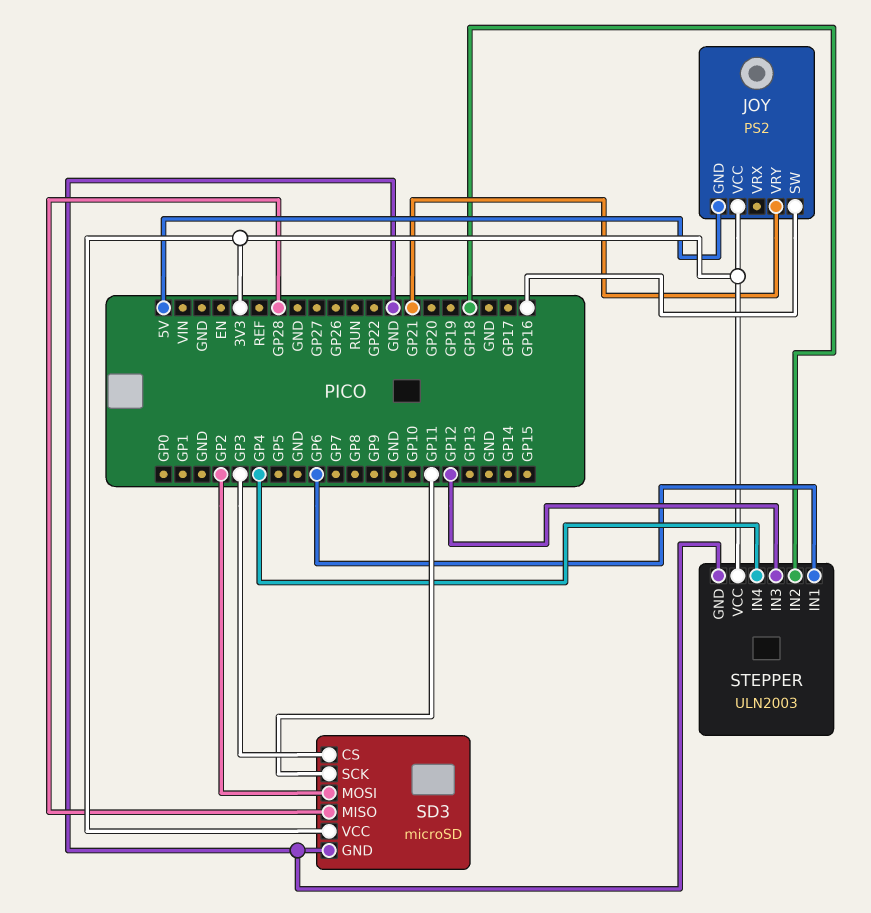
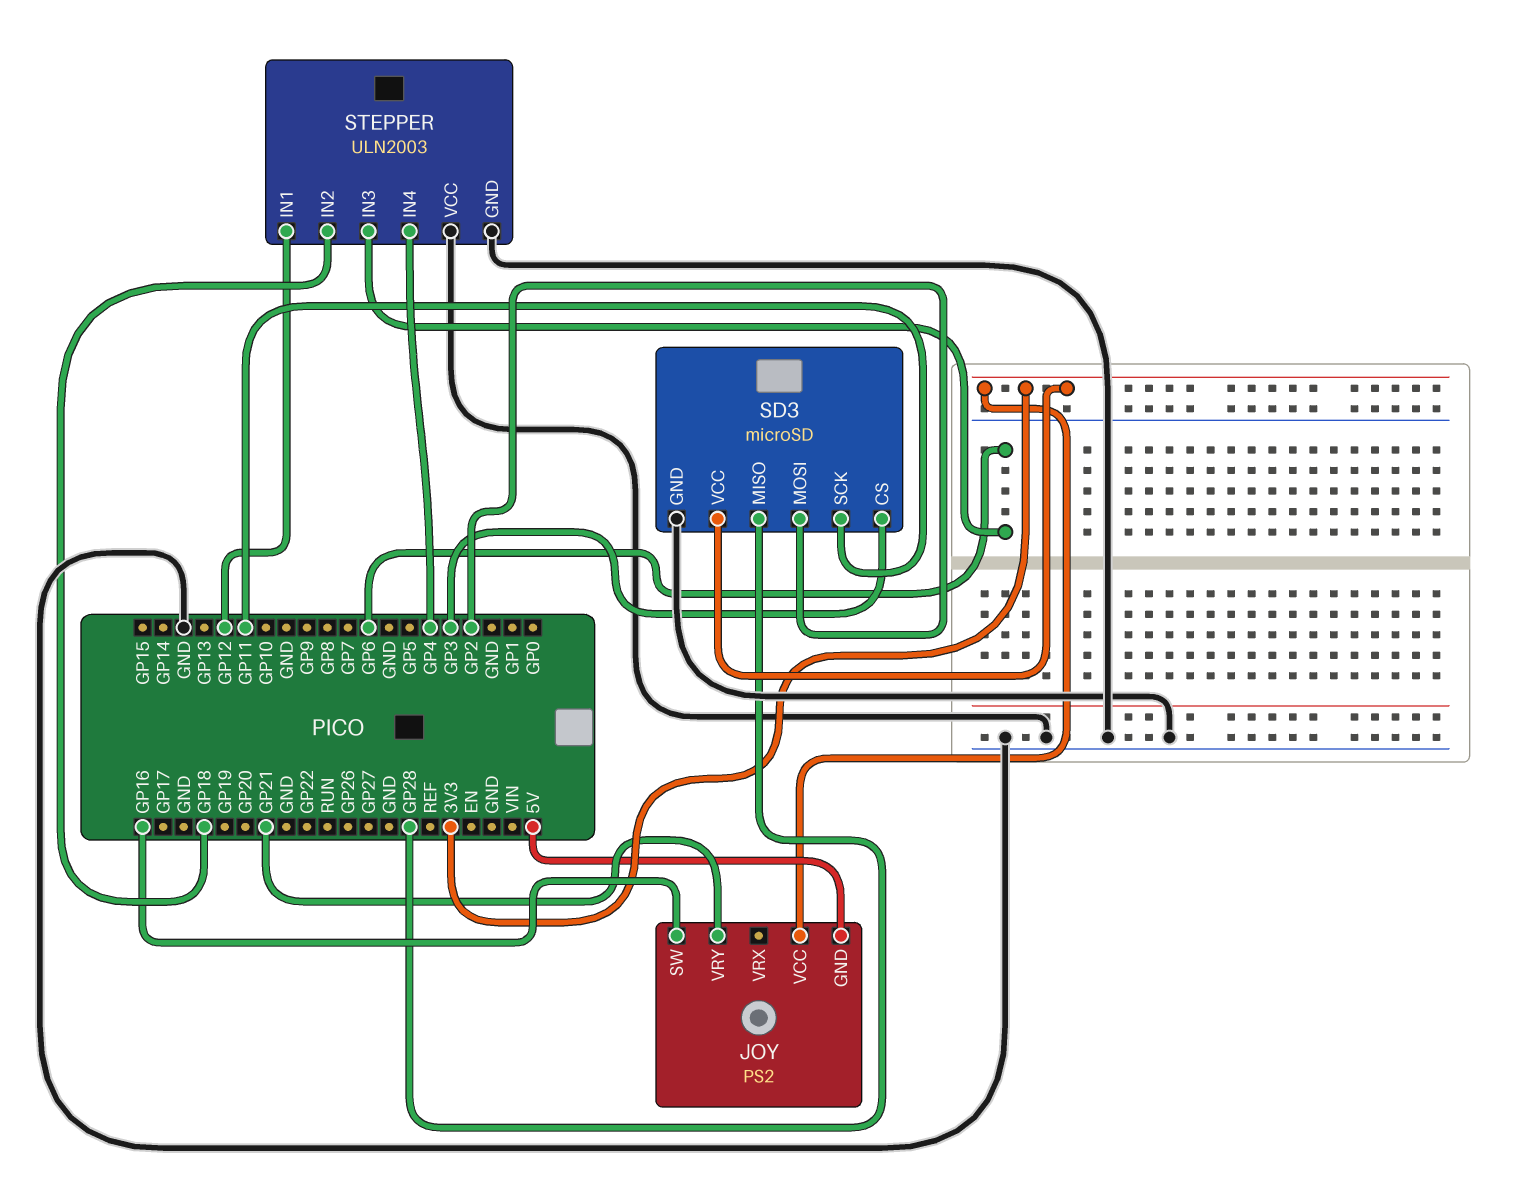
STEPPER pin IN1: GP6 -> GP12
STEPPER pin IN3: GP12 -> GP6
STEPPER pin VCC: 3V3 -> GND

